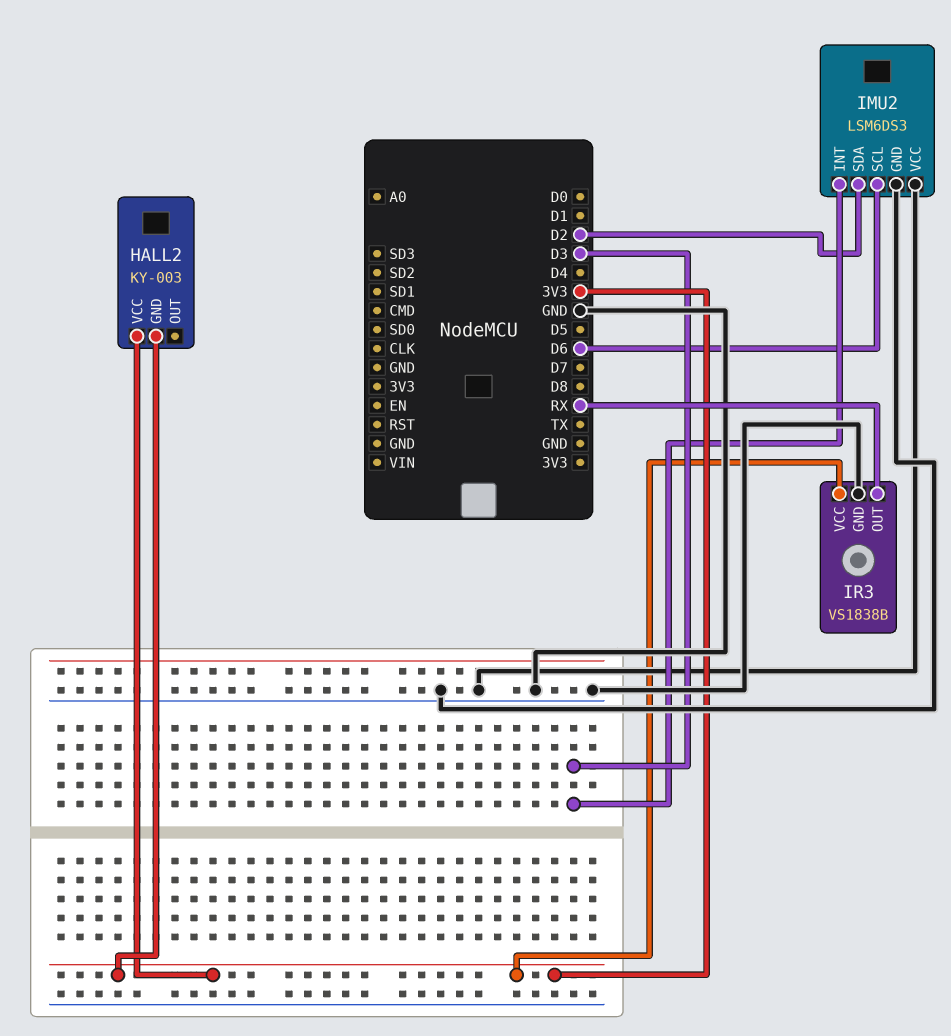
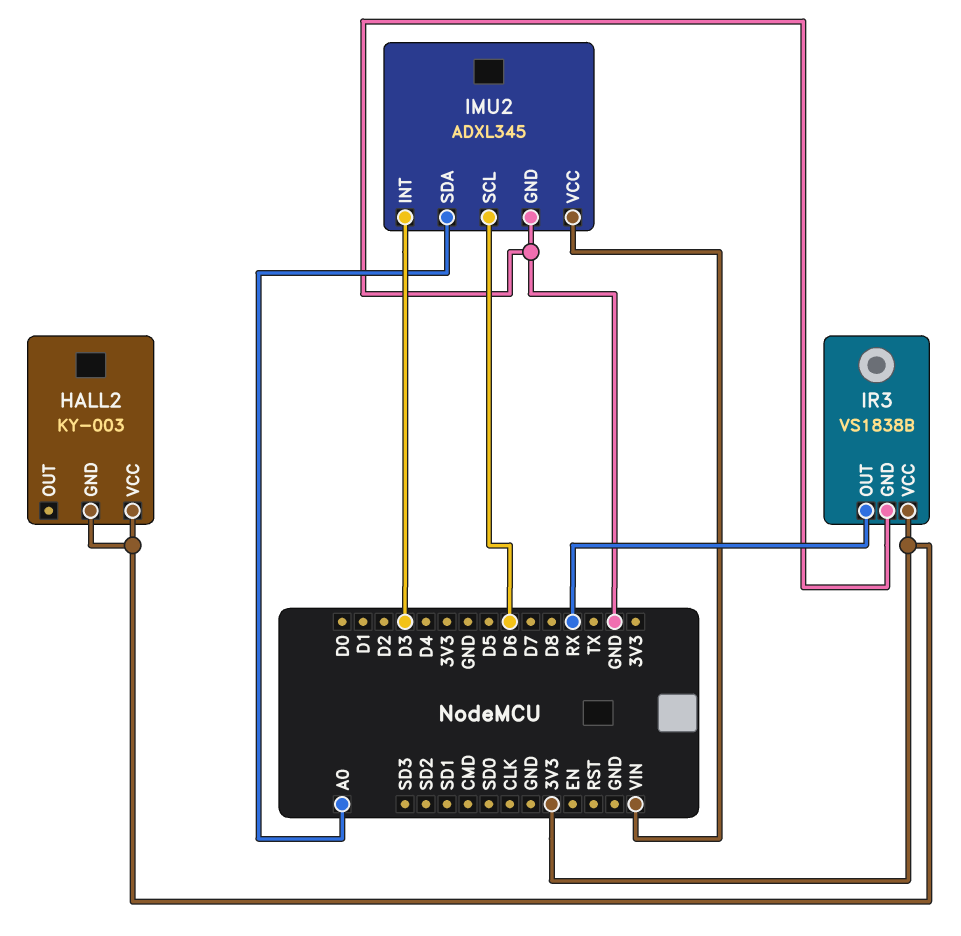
IMU2: LSM6DS3 -> ADXL345
IMU2 pin SDA: D2 -> A0
IMU2 pin VCC: GND -> VIN

